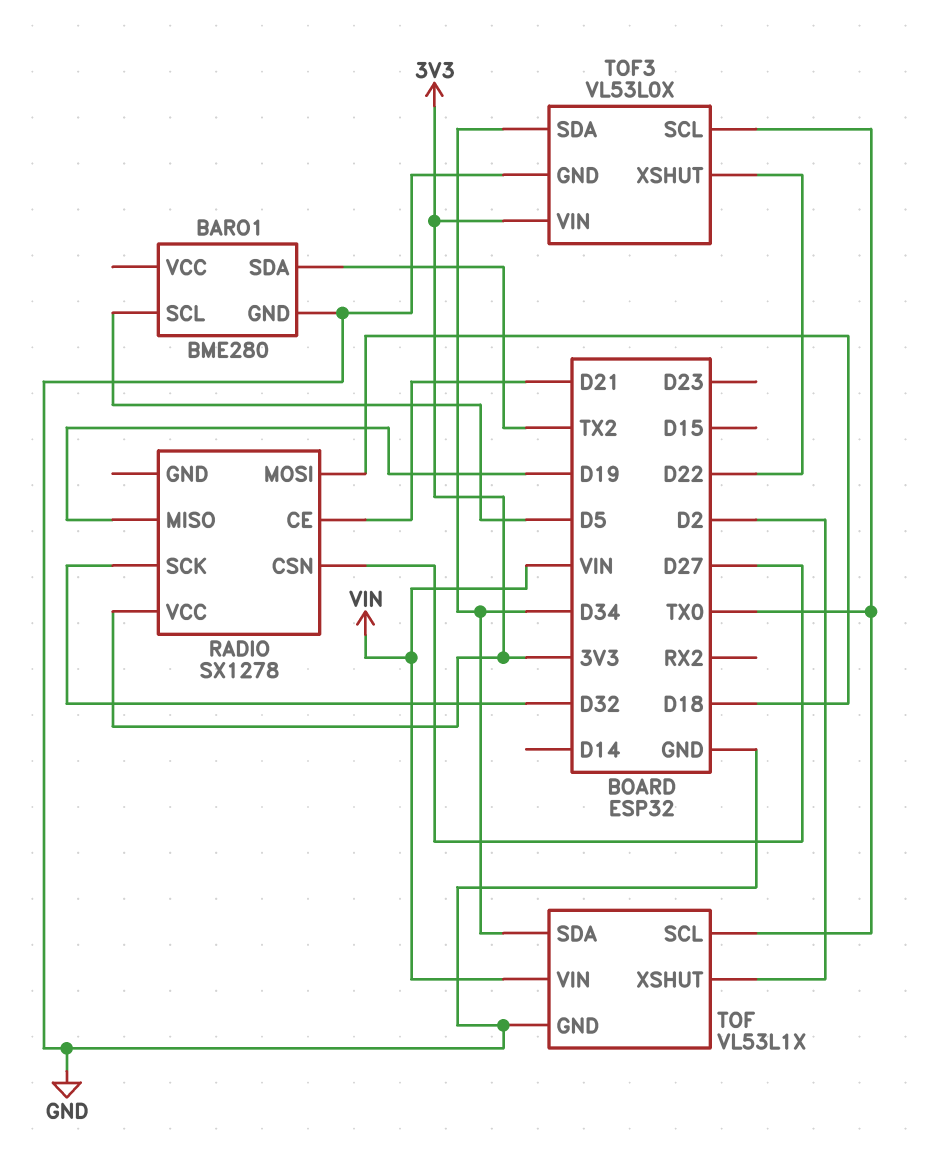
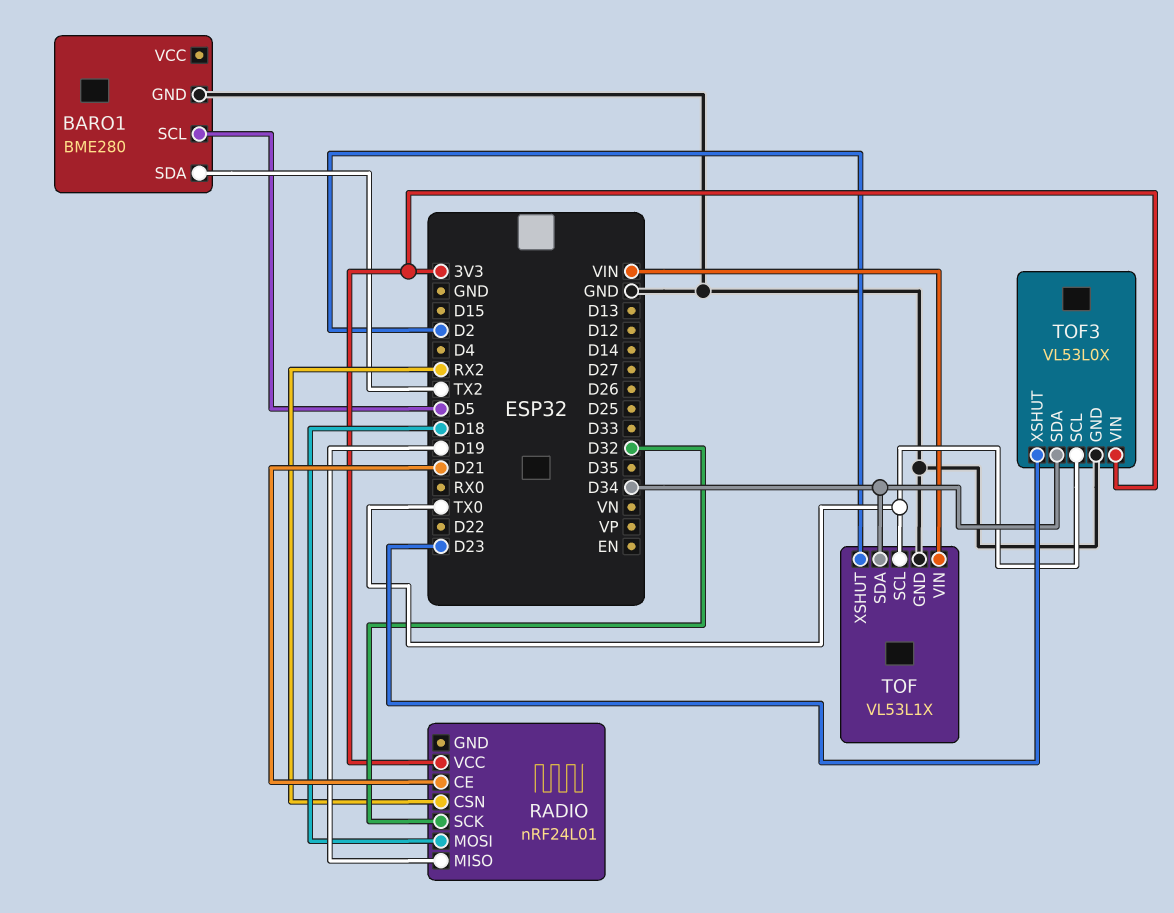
RADIO: SX1278 -> nRF24L01
RADIO pin CSN: D27 -> RX2
TOF3 pin XSHUT: D22 -> D23

